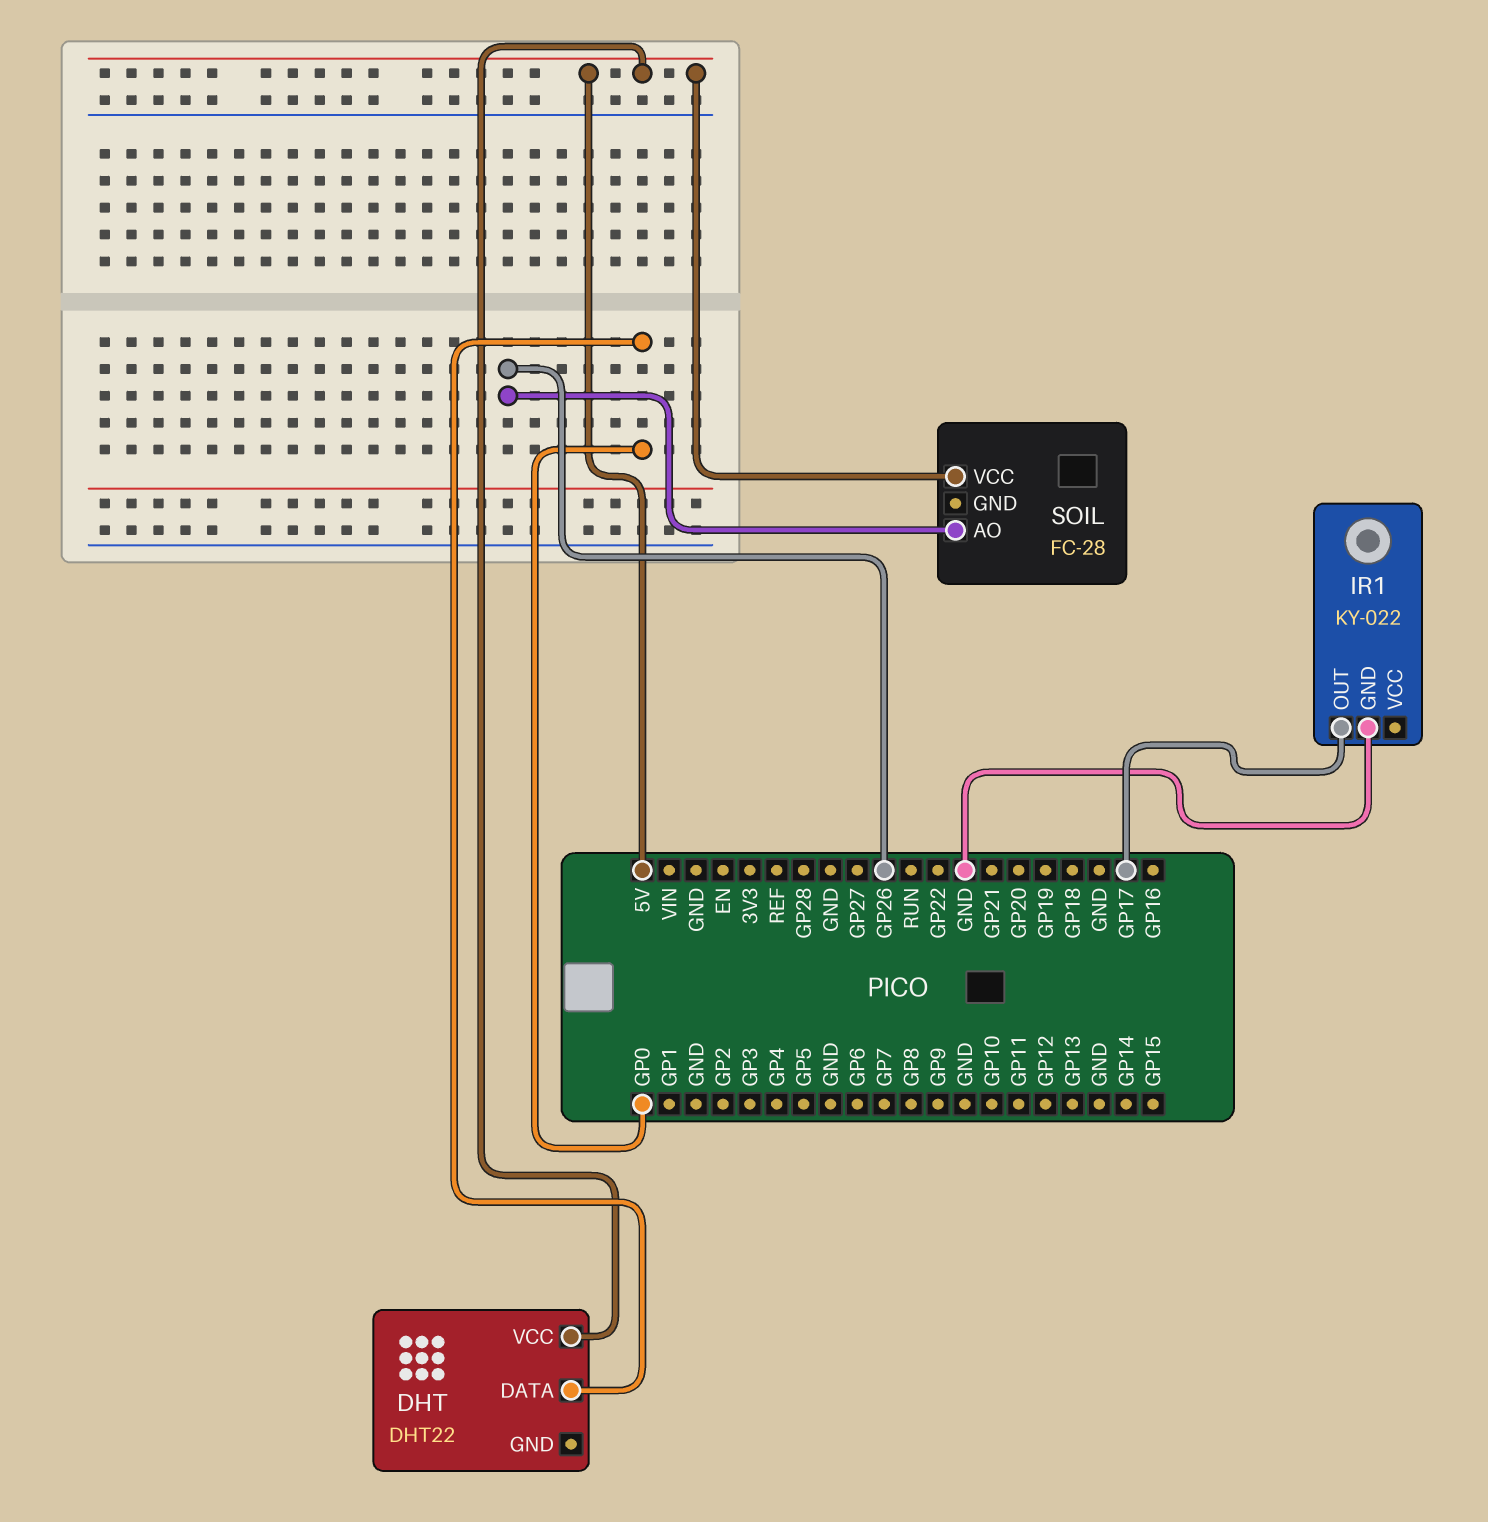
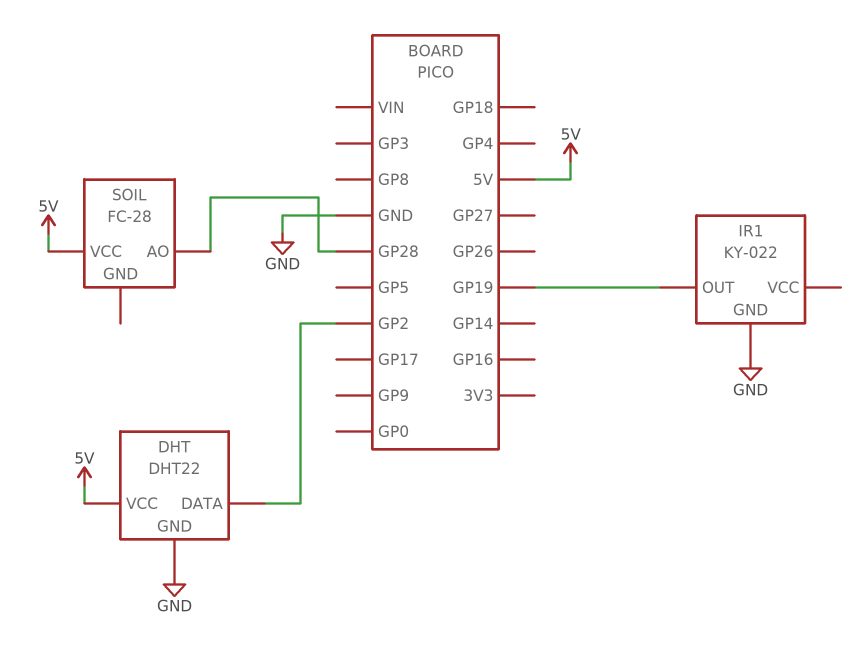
DHT pin DATA: GP0 -> GP2
DHT pin GND: none -> GND
IR1 pin OUT: GP17 -> GP19
SOIL pin AO: GP26 -> GP28

